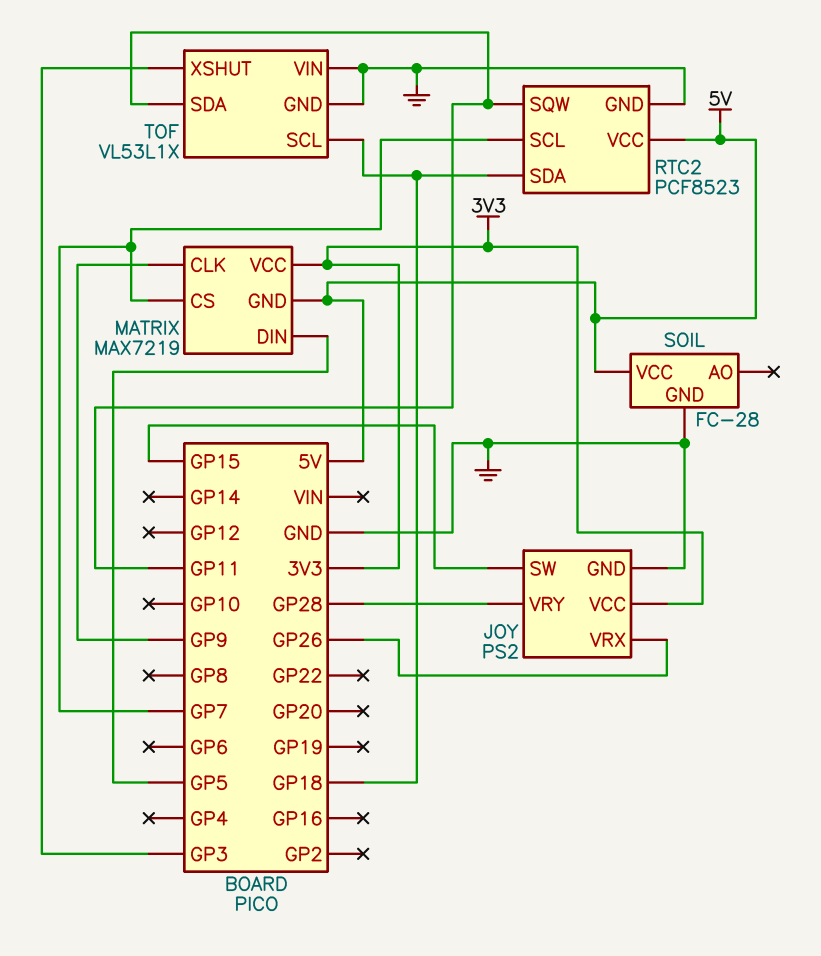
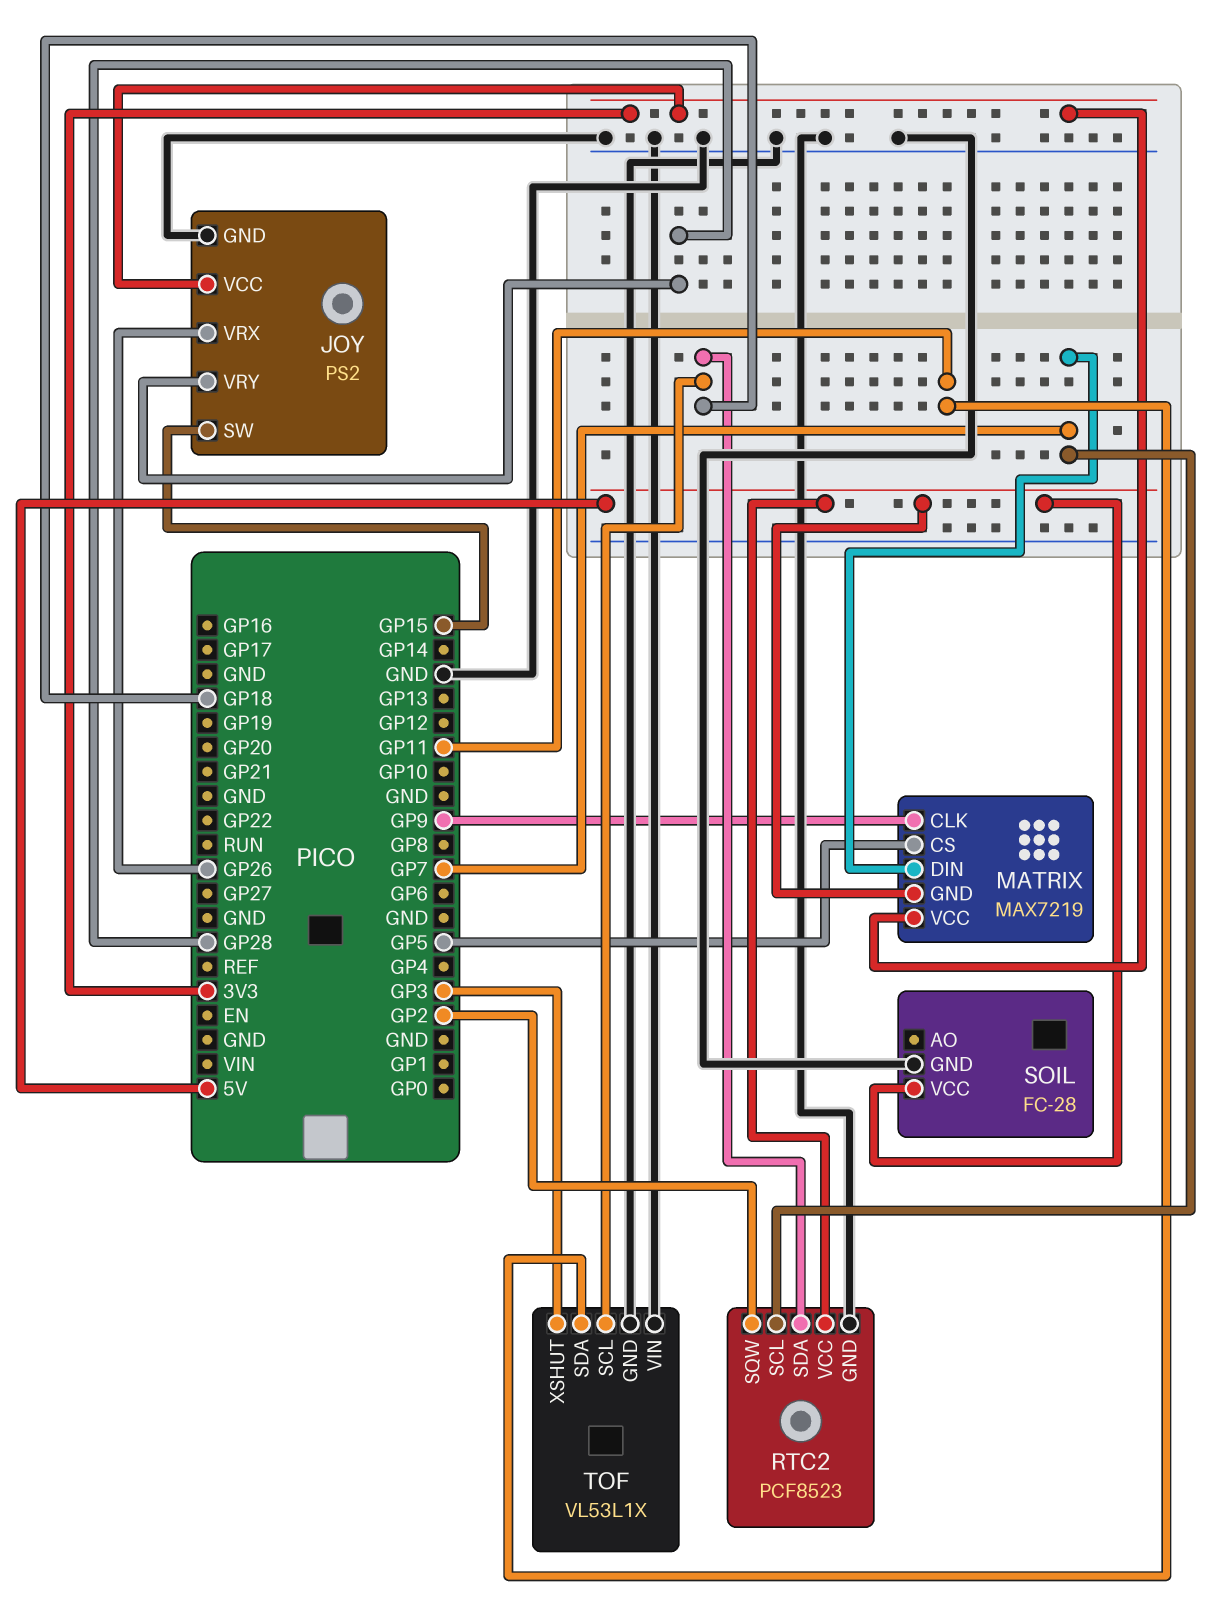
MATRIX pin CS: GP7 -> GP5
MATRIX pin DIN: GP5 -> GP7
RTC2 pin SQW: GP11 -> GP2

